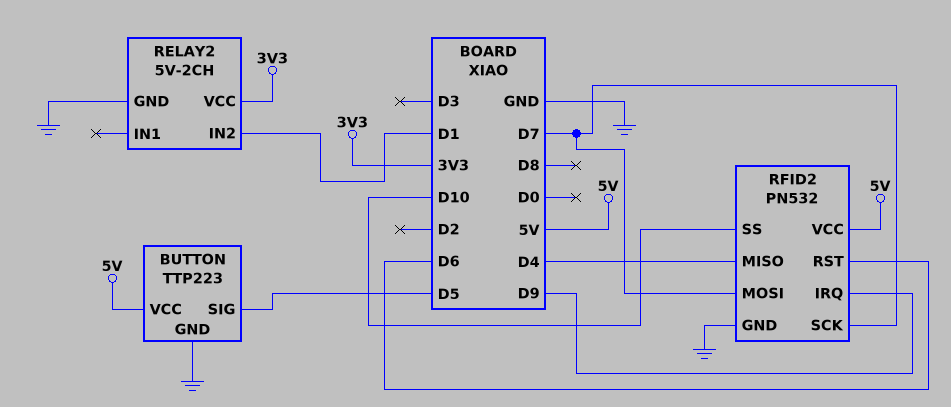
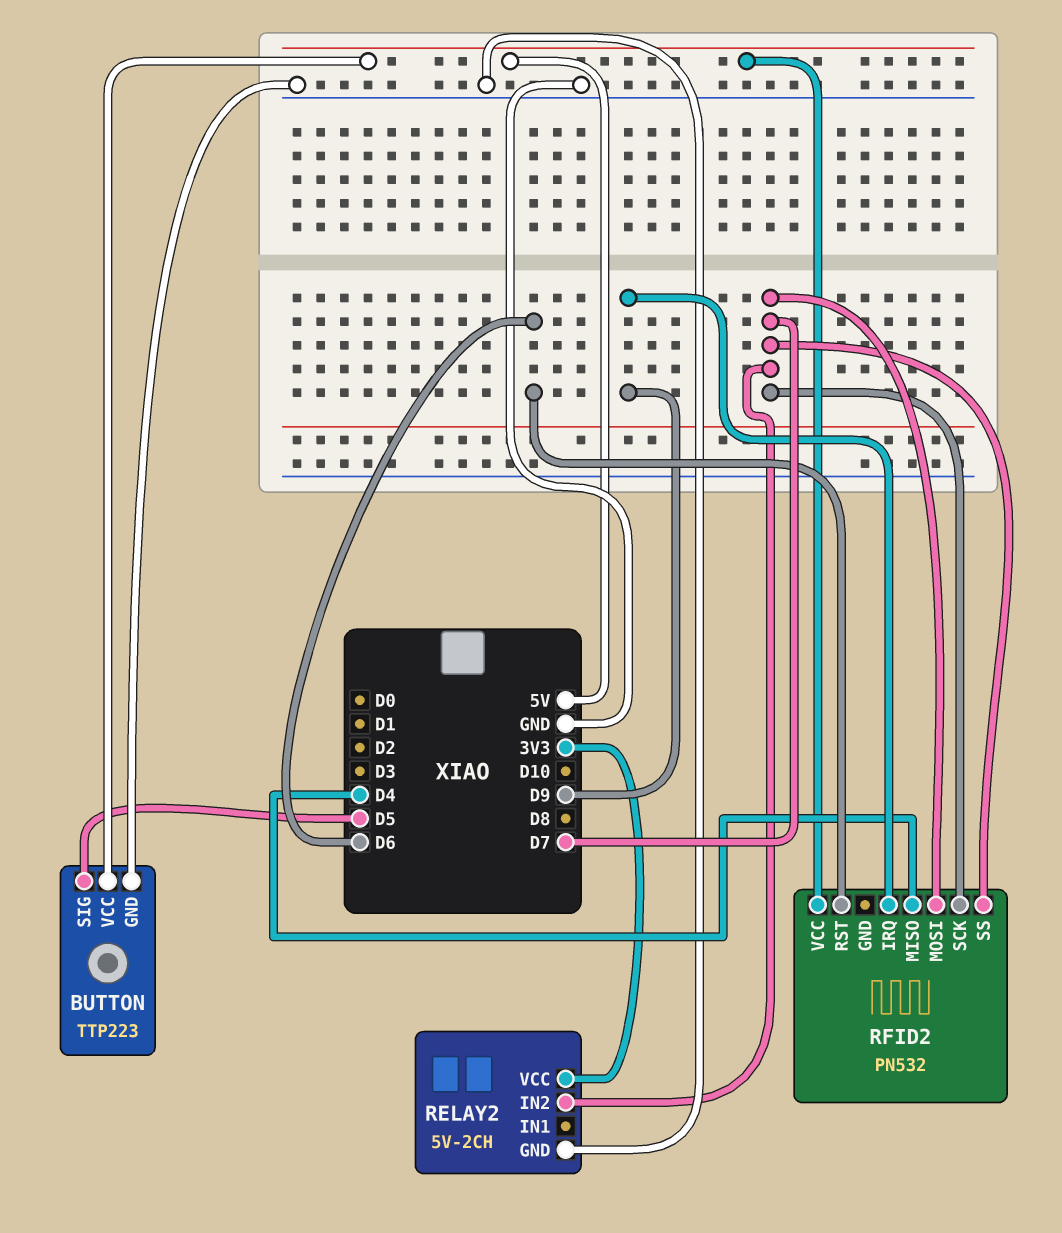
RELAY2 pin IN2: D1 -> D7
RFID2 pin GND: GND -> none
RFID2 pin SS: D10 -> D7

